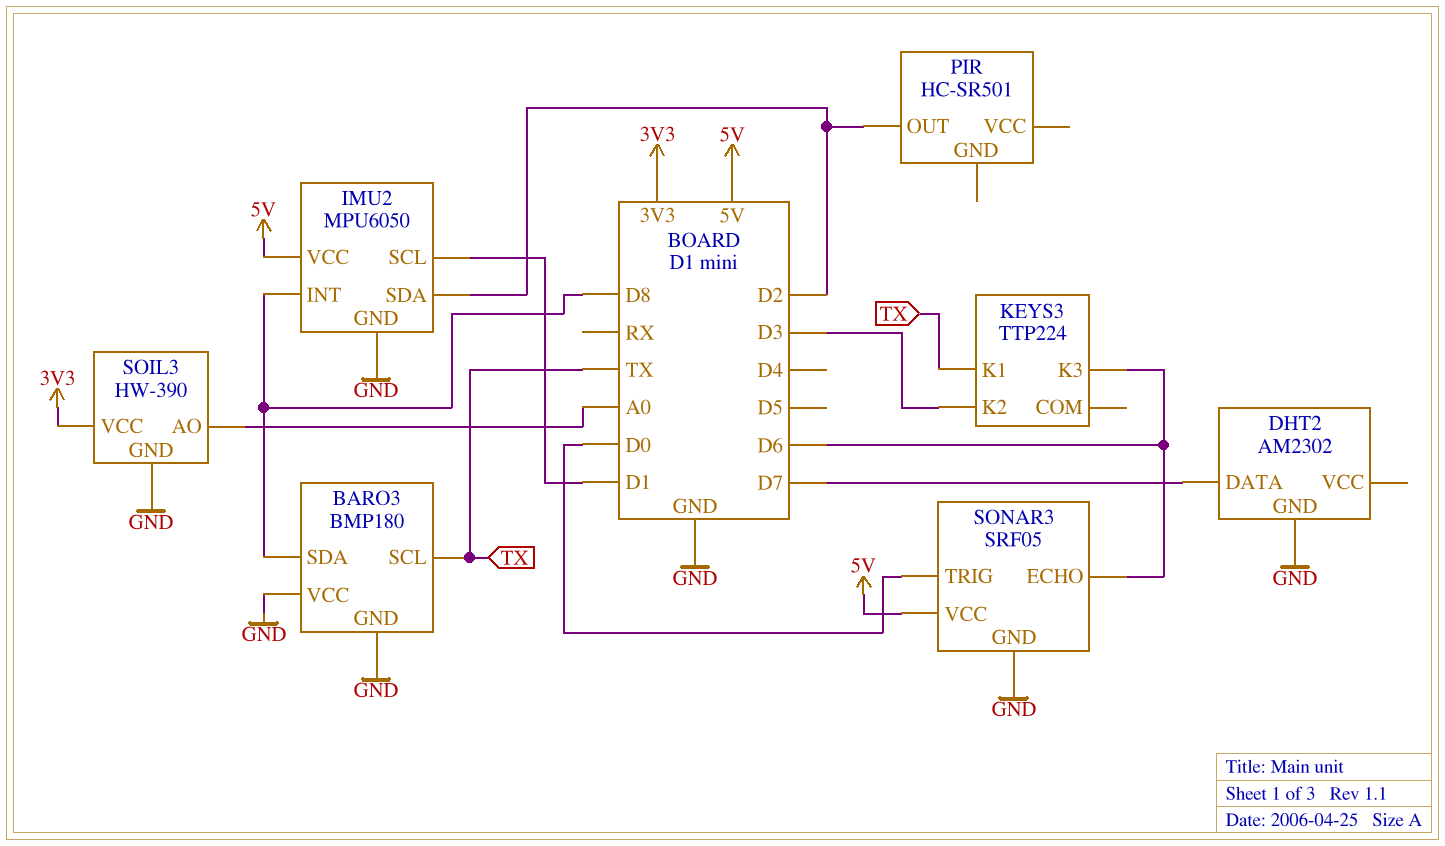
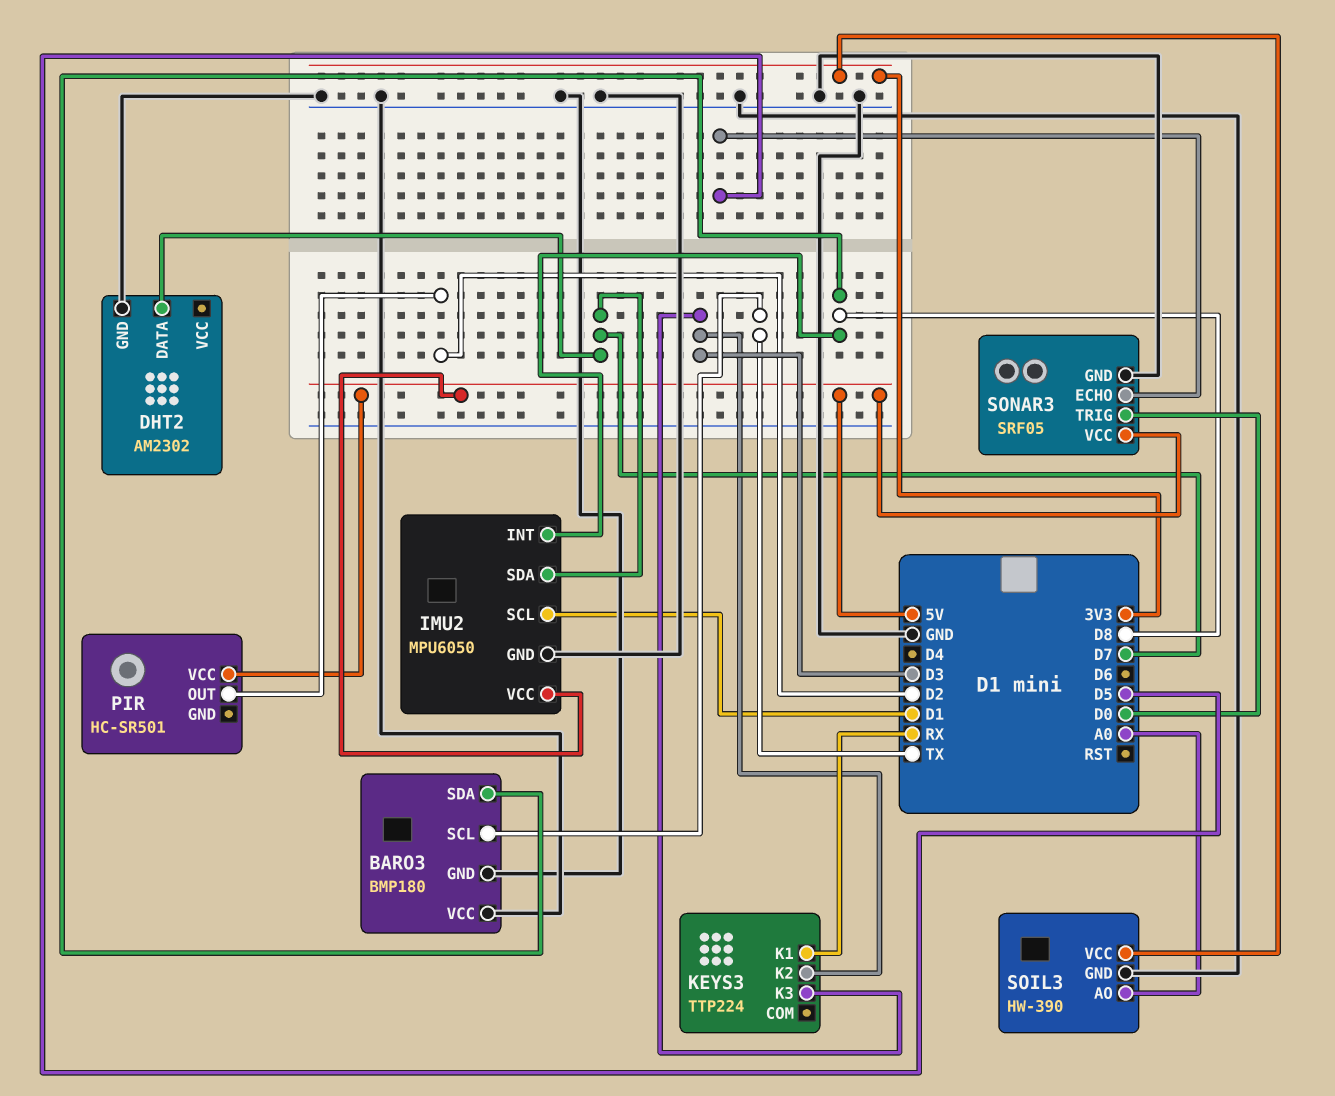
IMU2 pin SDA: D2 -> D7
KEYS3 pin K1: TX -> RX
KEYS3 pin K3: D6 -> D3
PIR pin VCC: none -> 5V
SONAR3 pin ECHO: D6 -> D5

